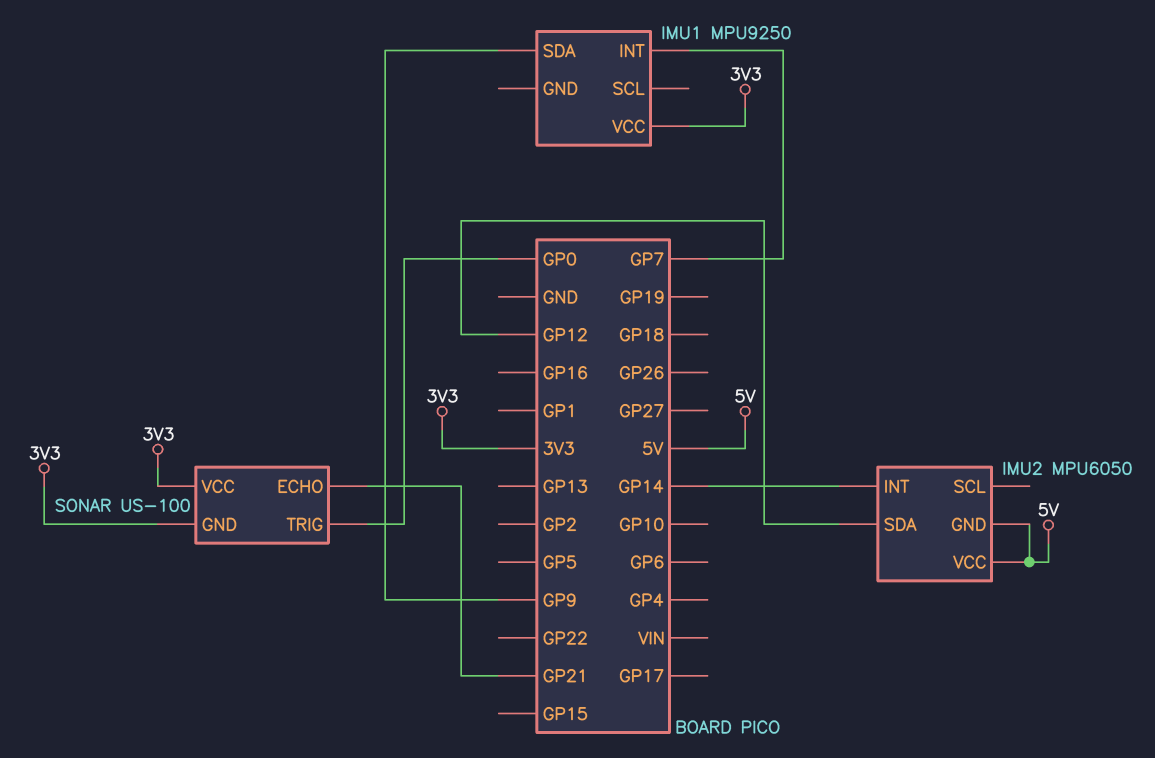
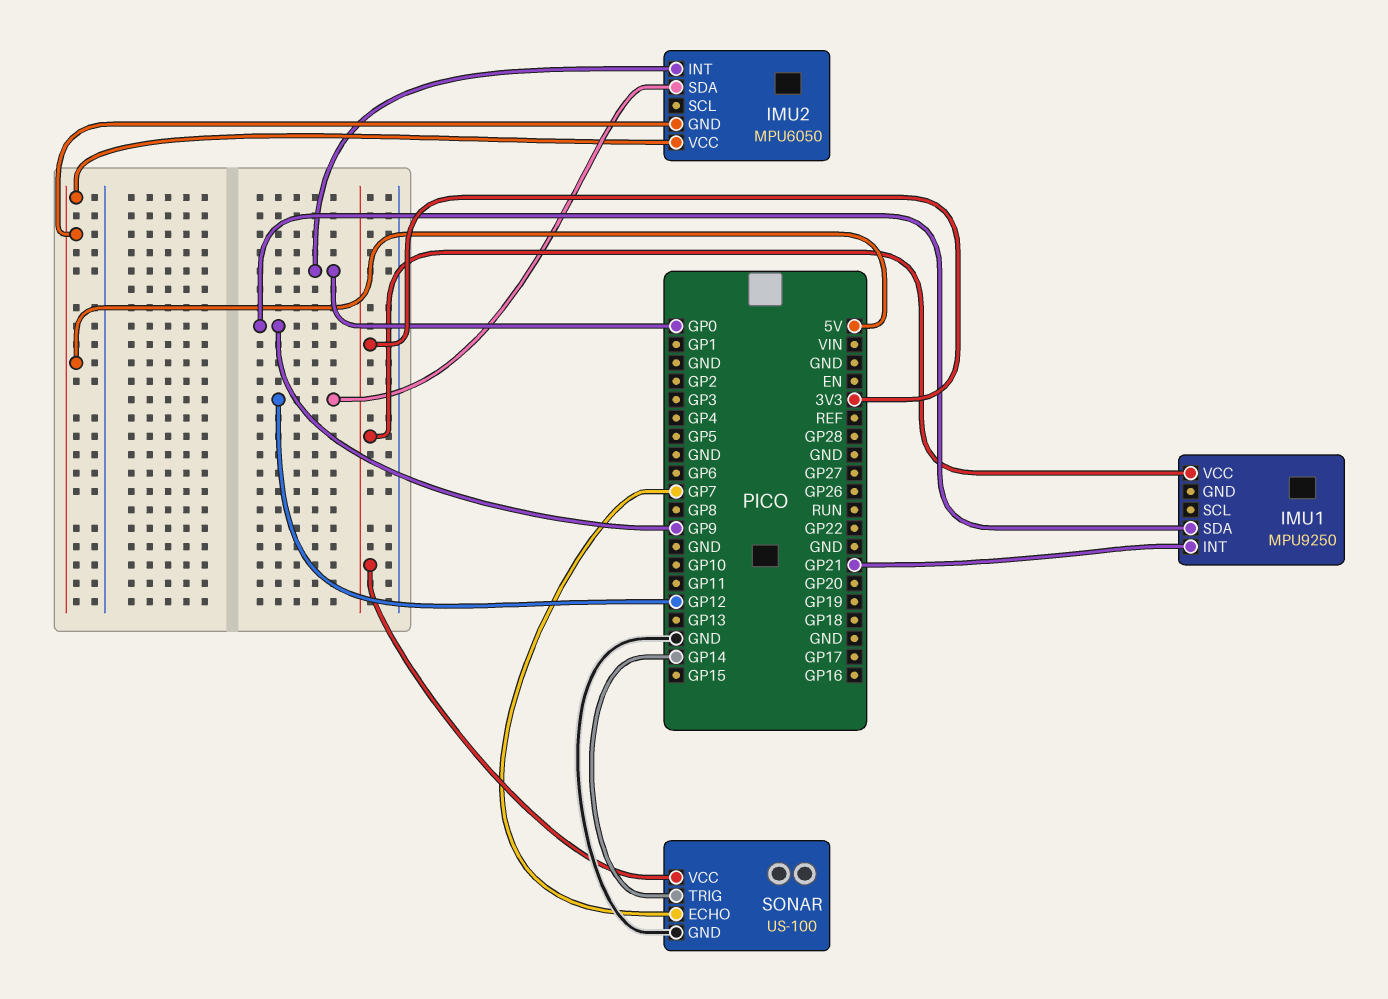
IMU1 pin INT: GP7 -> GP21
IMU2 pin INT: GP14 -> GP0
SONAR pin ECHO: GP21 -> GP7
SONAR pin GND: 3V3 -> GND
SONAR pin TRIG: GP0 -> GP14

